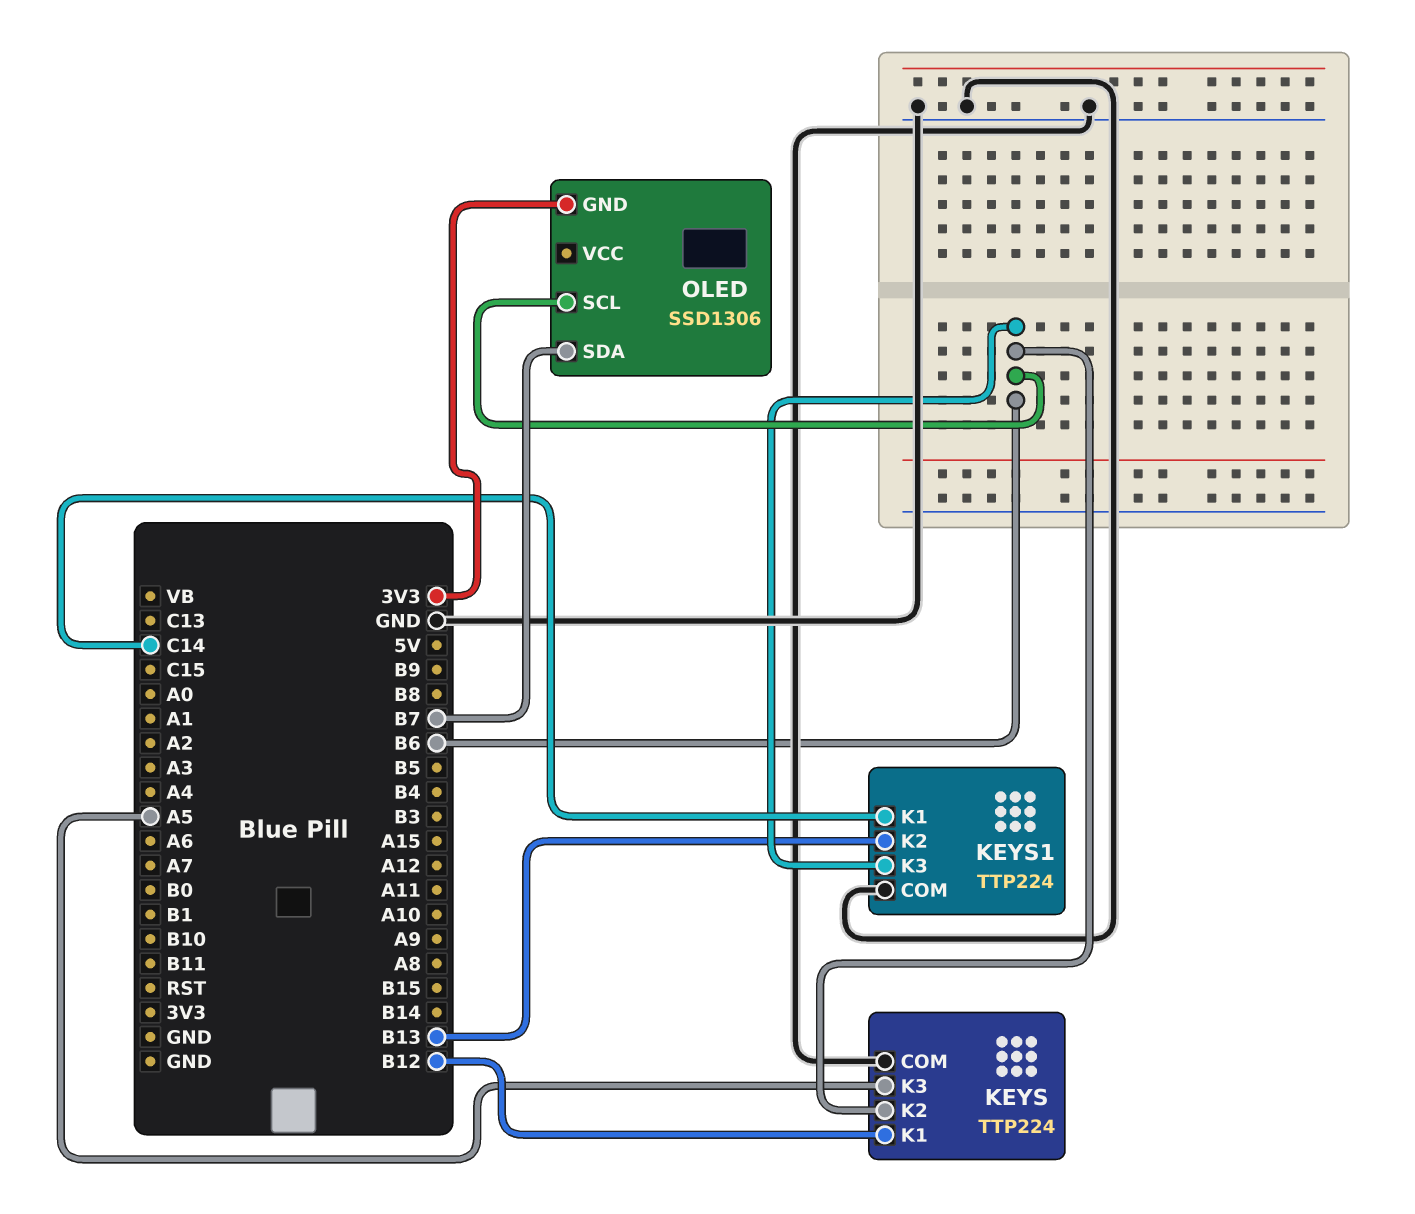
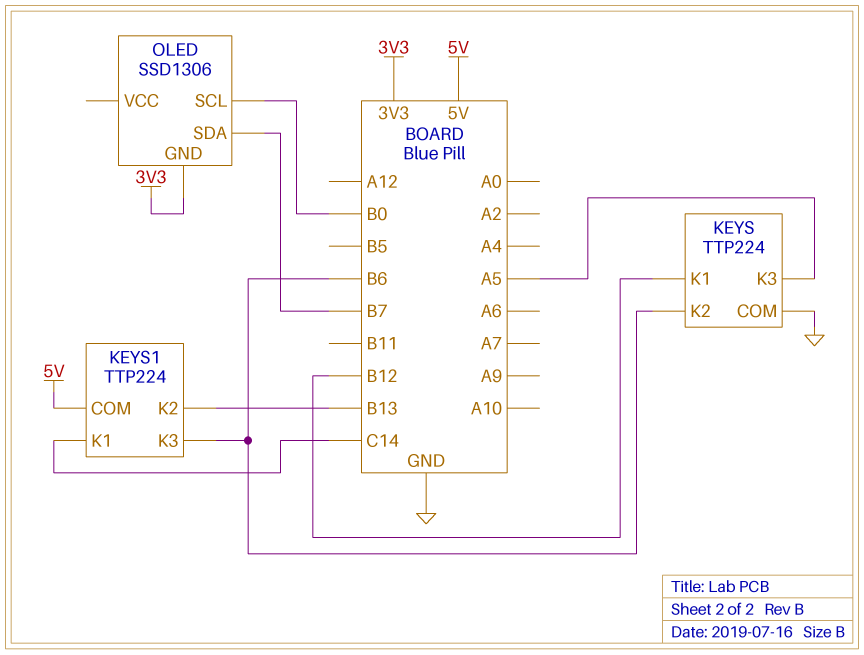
KEYS1 pin COM: GND -> 5V
OLED pin SCL: B6 -> B0

